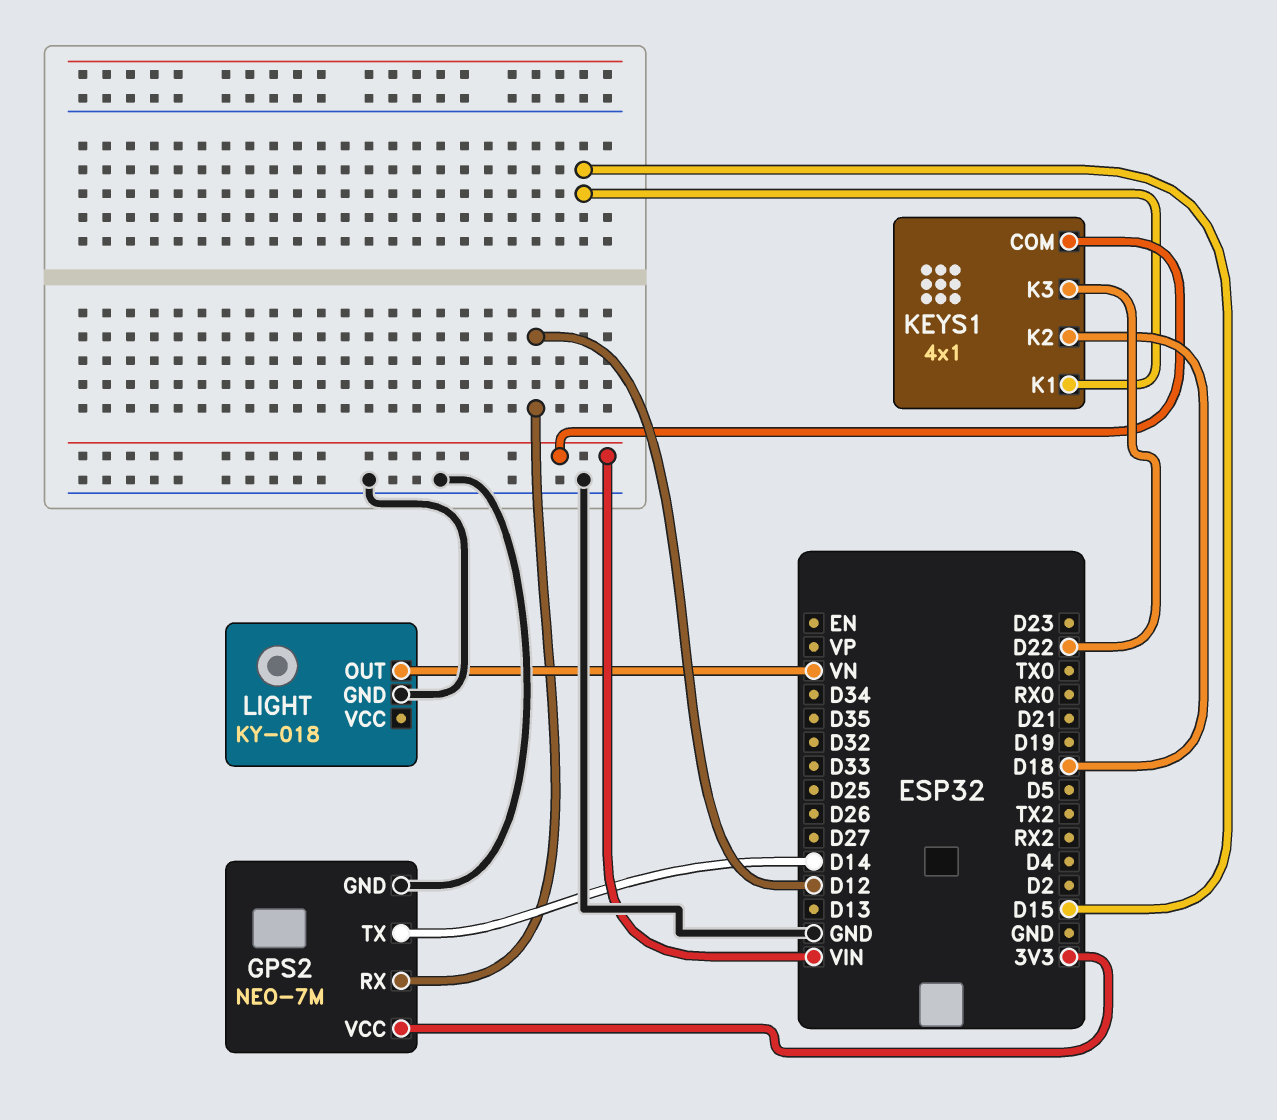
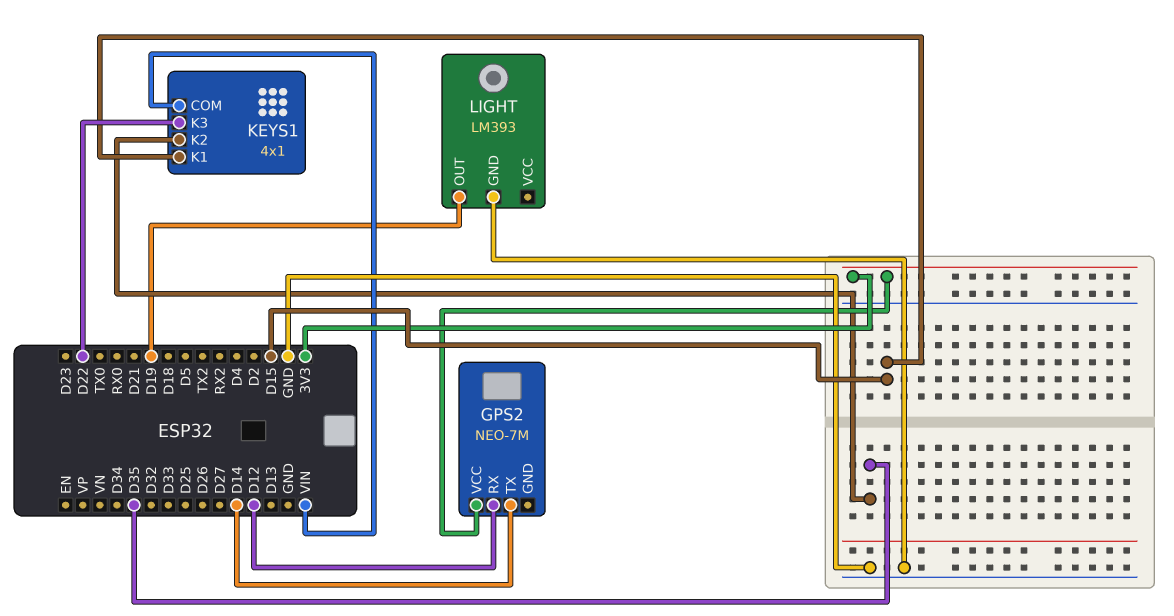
GPS2 pin GND: GND -> none
KEYS1 pin K2: D18 -> D35
LIGHT: KY-018 -> LM393
LIGHT pin OUT: VN -> D19

